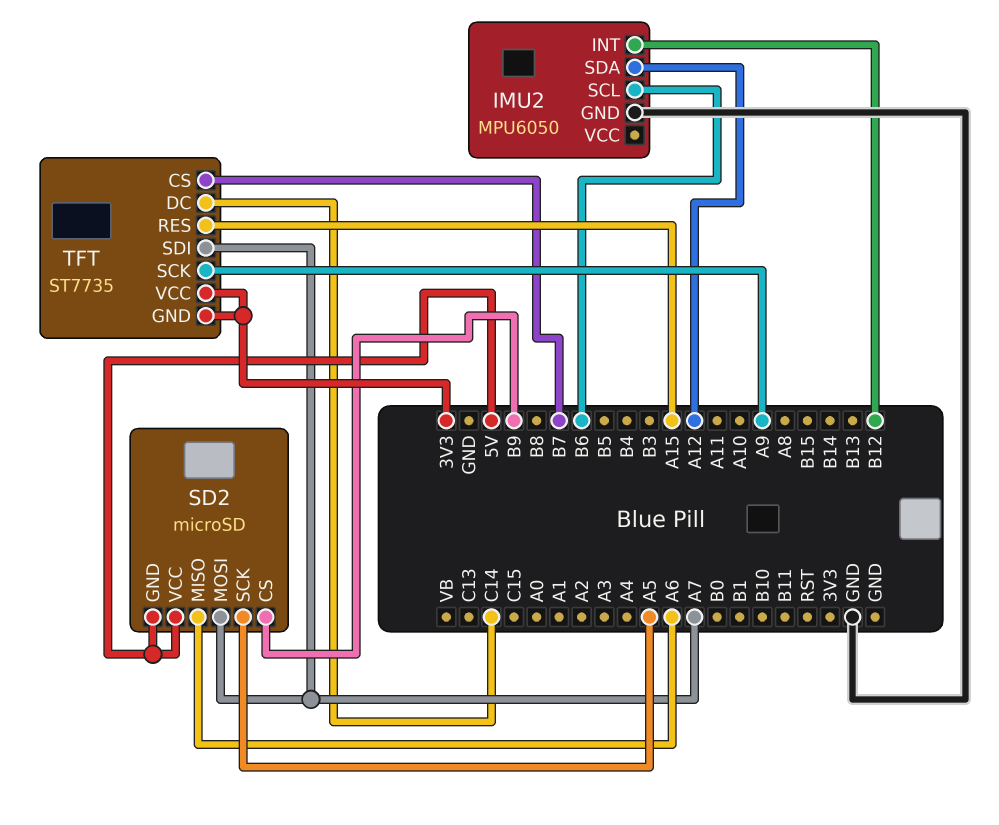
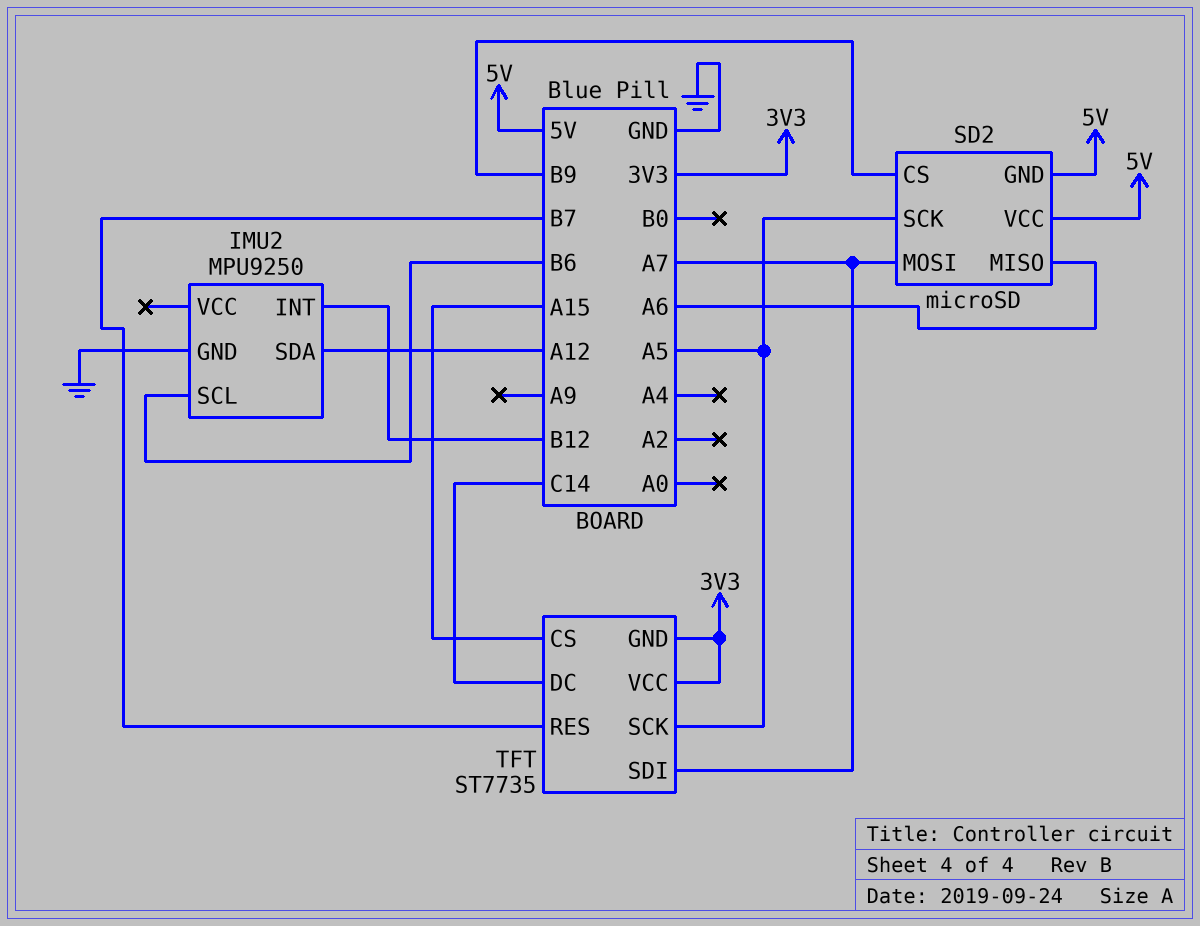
IMU2: MPU6050 -> MPU9250
TFT pin CS: B7 -> A15
TFT pin RES: A15 -> B7
TFT pin SCK: A9 -> A5

